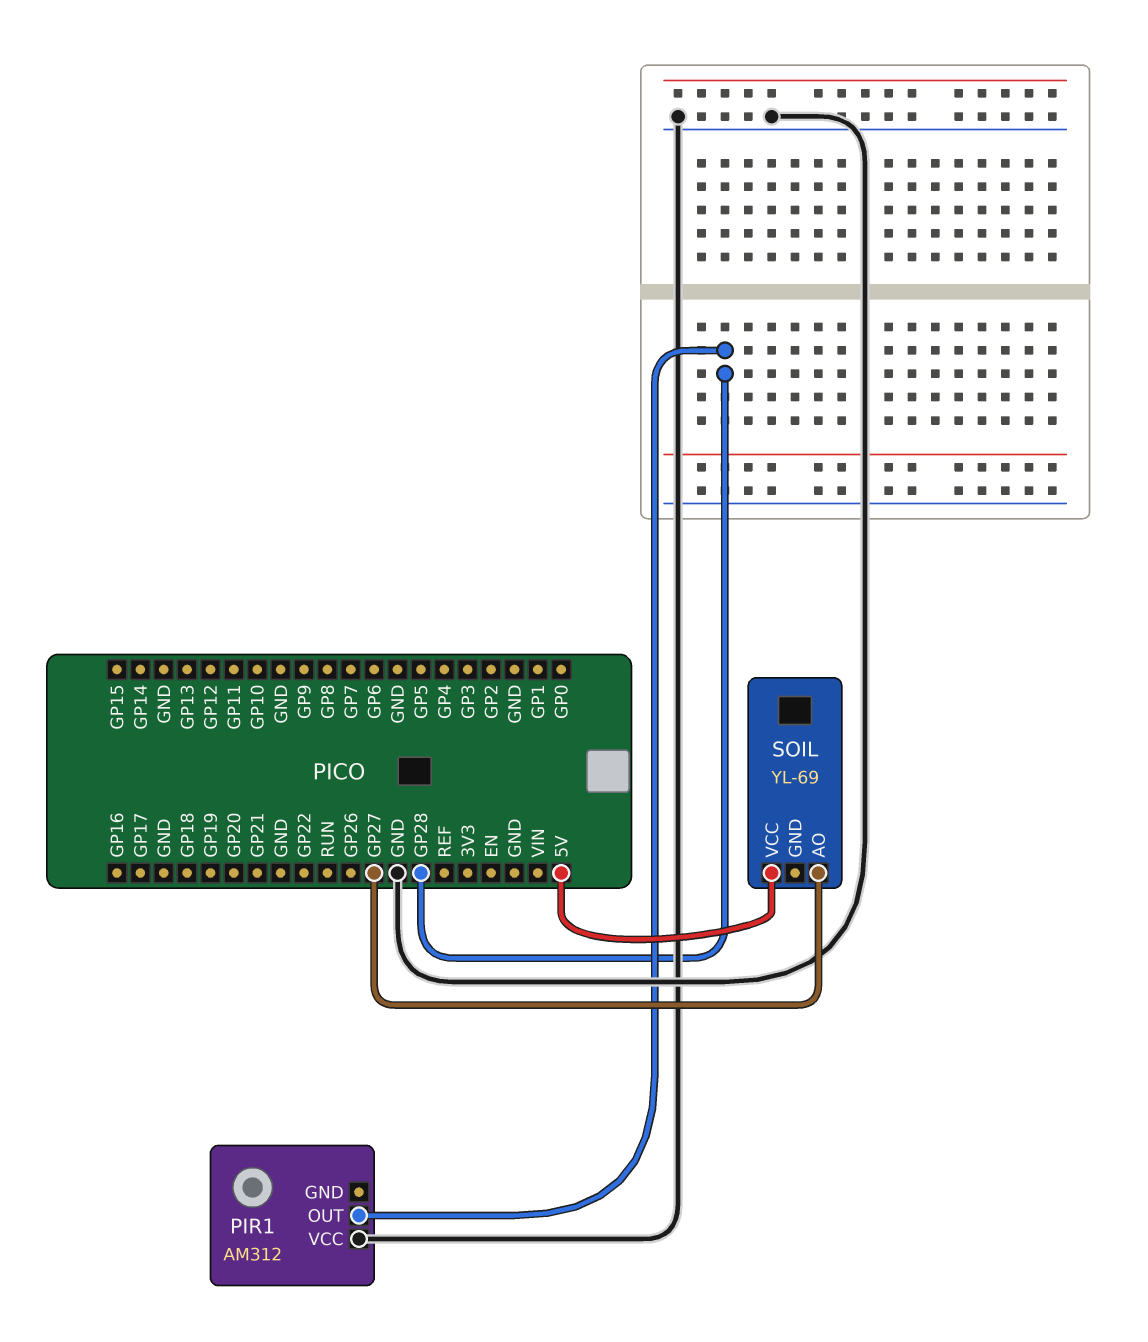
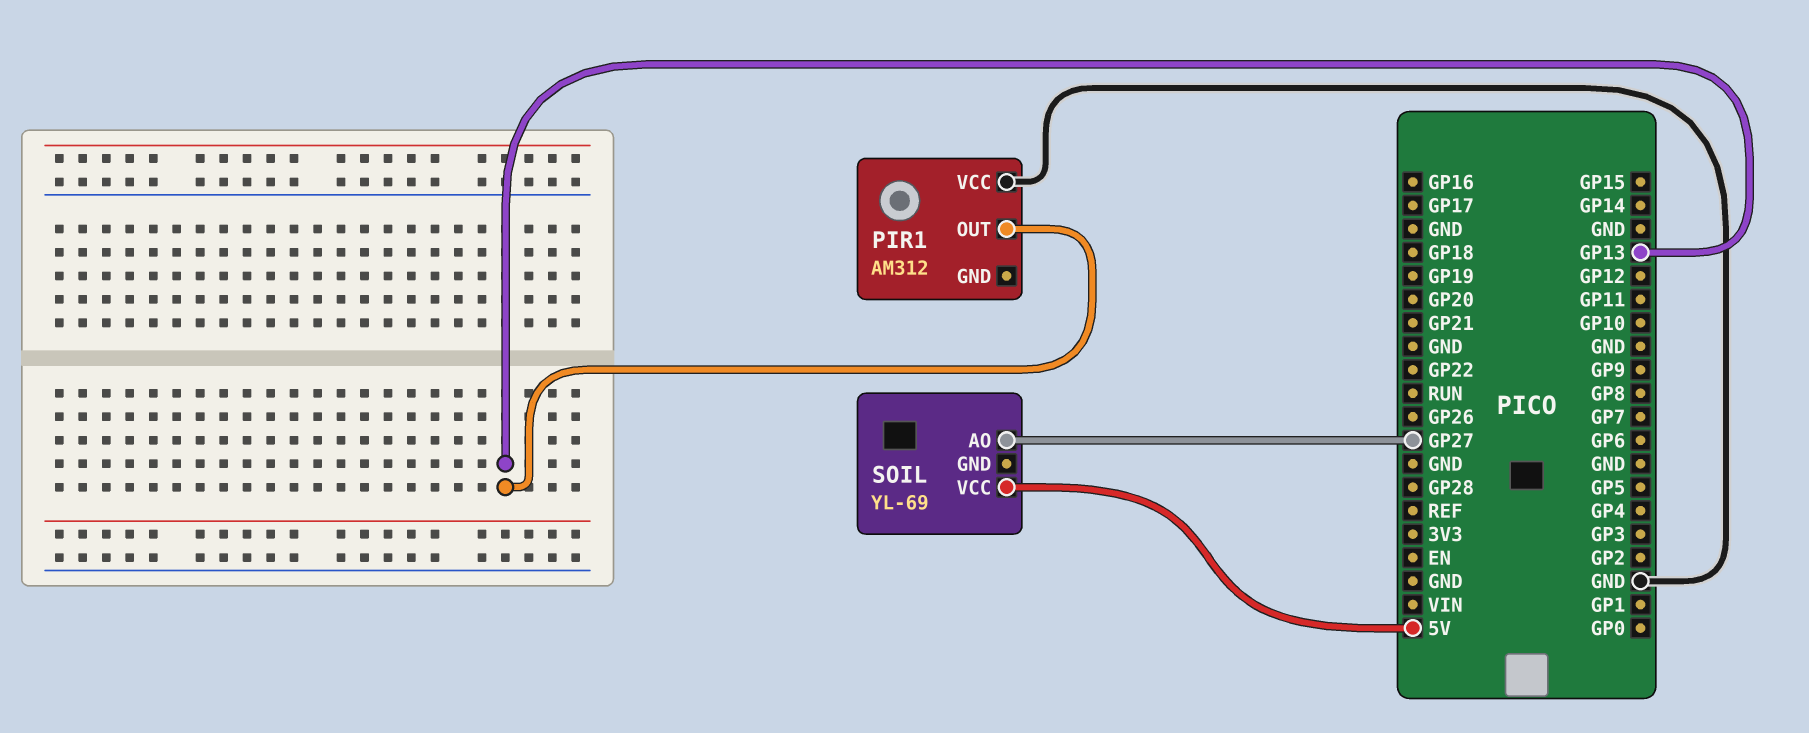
PIR1 pin OUT: GP28 -> GP13

